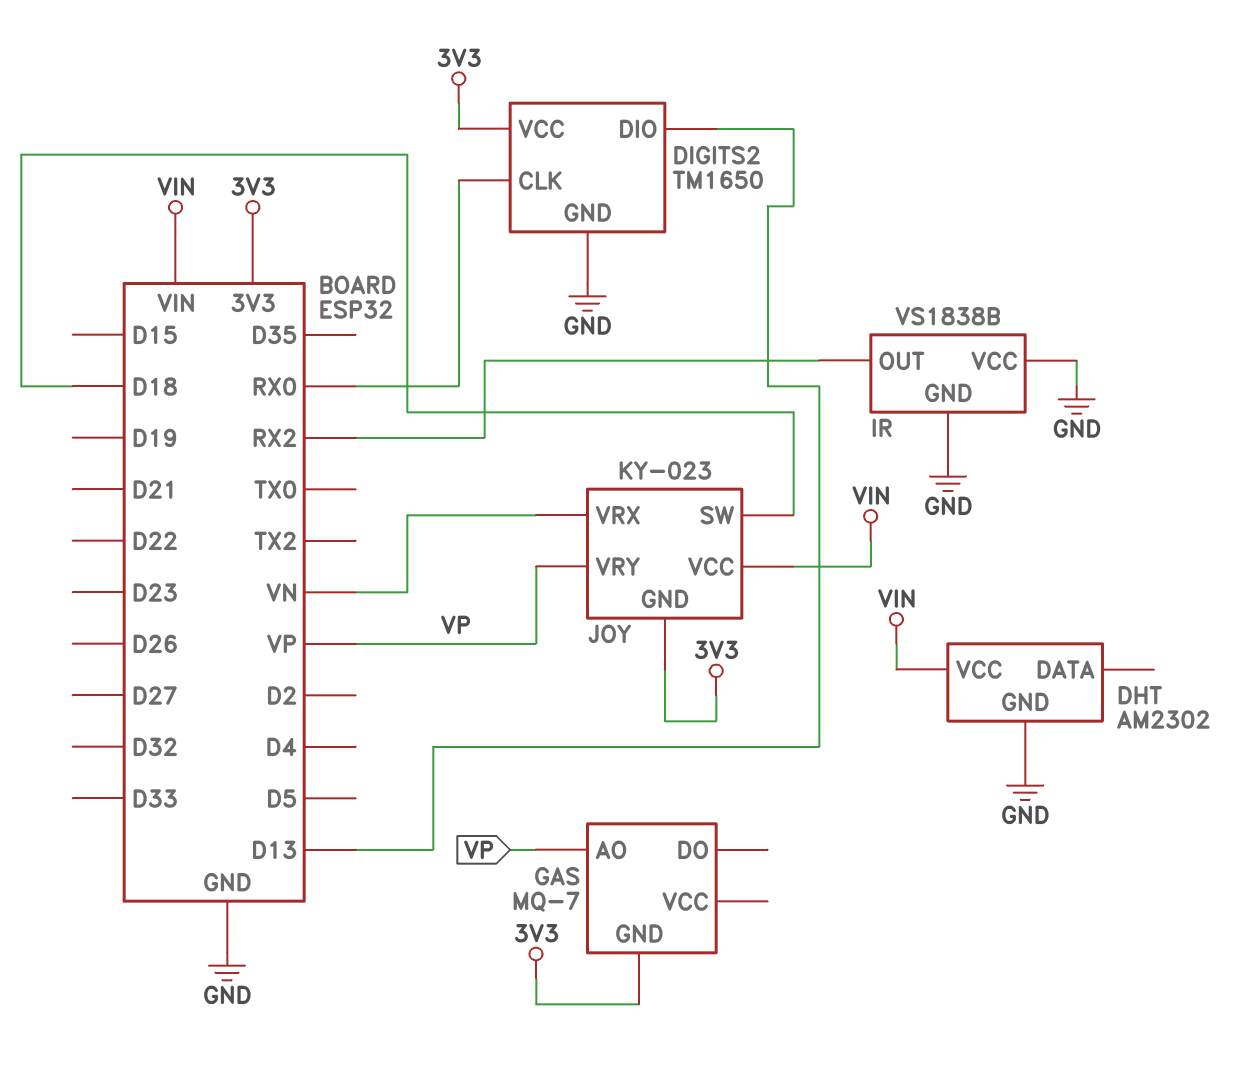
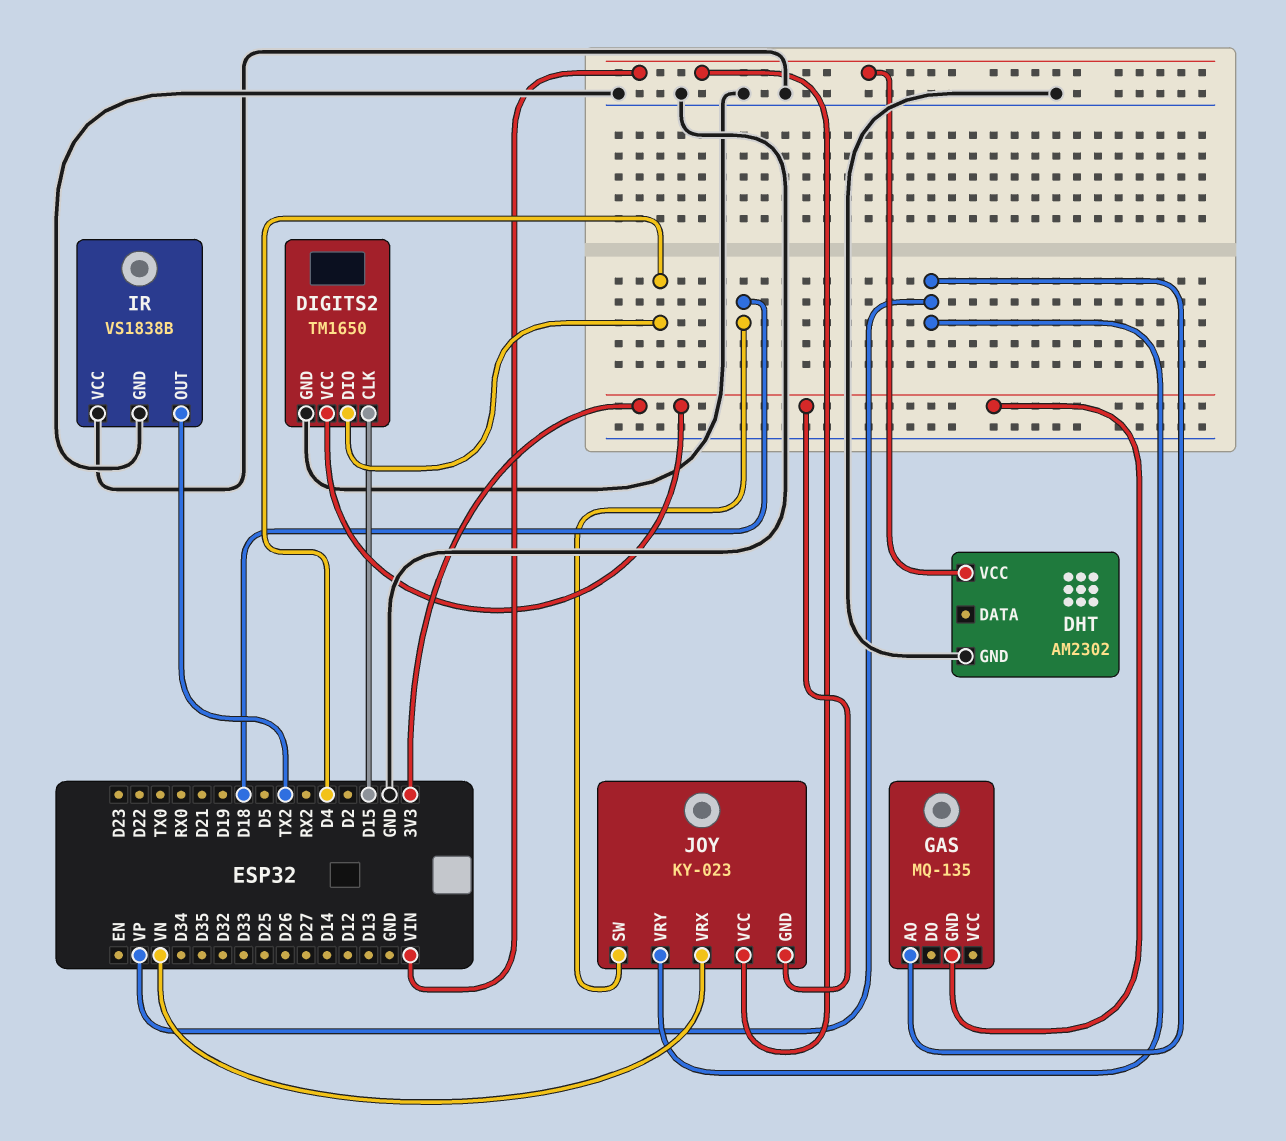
DIGITS2 pin CLK: RX0 -> D15
DIGITS2 pin DIO: D13 -> D4
GAS: MQ-7 -> MQ-135
IR pin OUT: RX2 -> TX2

